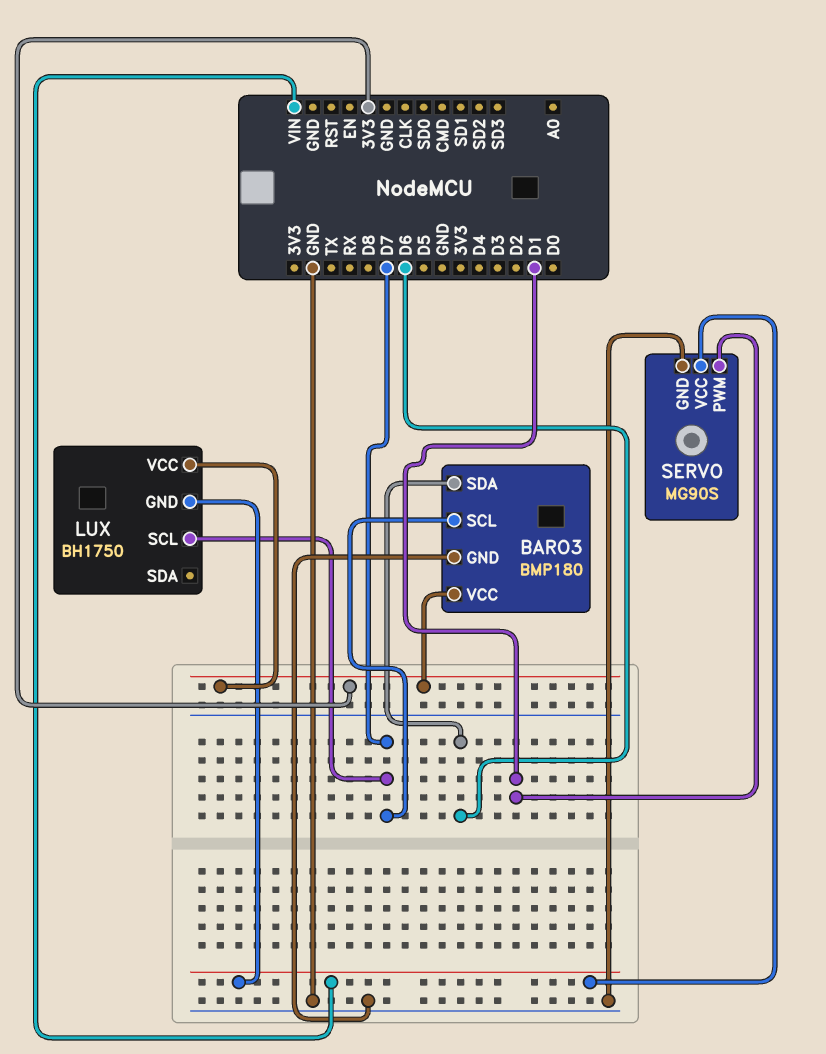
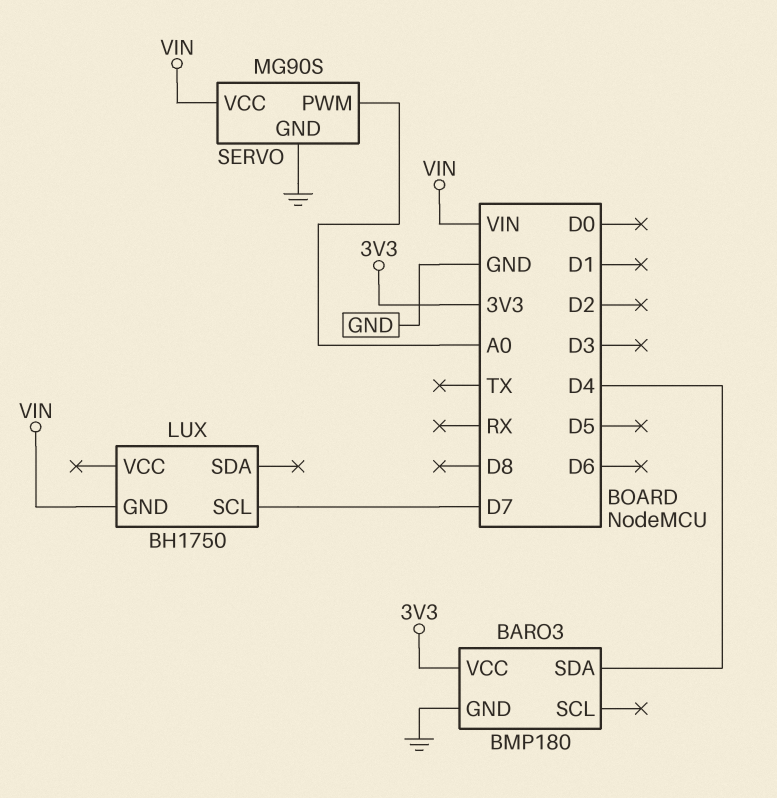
BARO3 pin SCL: D7 -> none
BARO3 pin SDA: D6 -> D4
LUX pin VCC: 3V3 -> none
SERVO pin PWM: D1 -> A0

